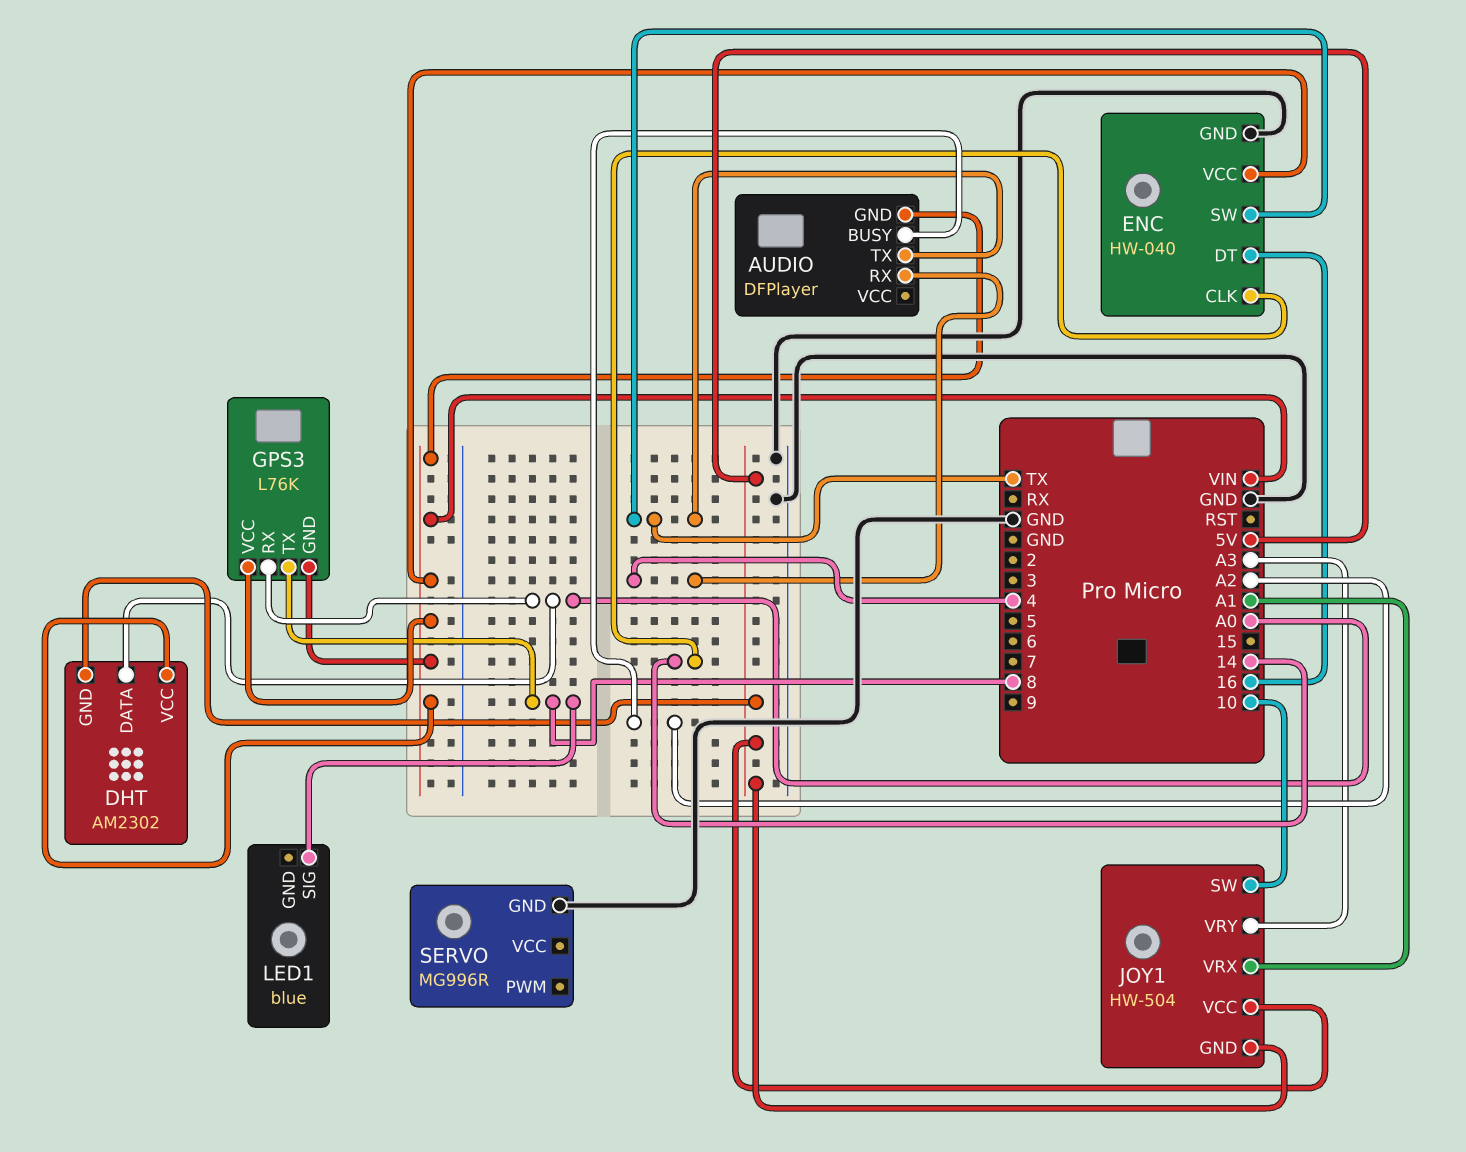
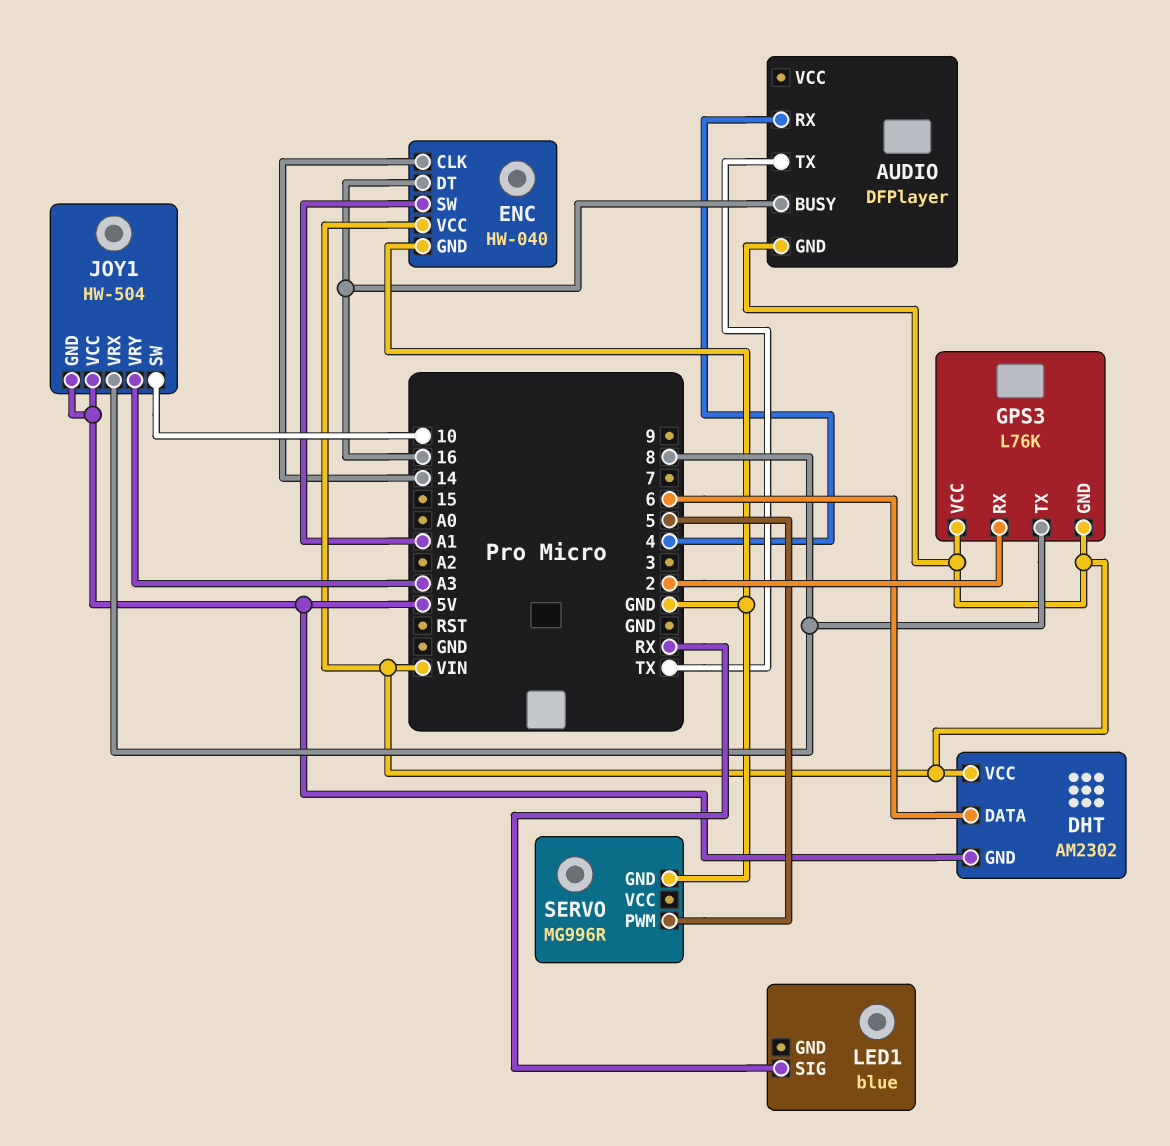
AUDIO pin BUSY: A2 -> 16
DHT pin DATA: A0 -> 6
ENC pin SW: TX -> A1
GPS3 pin RX: A0 -> 2
JOY1 pin VRX: A1 -> 8
LED1 pin SIG: 8 -> RX
SERVO pin PWM: none -> 5

